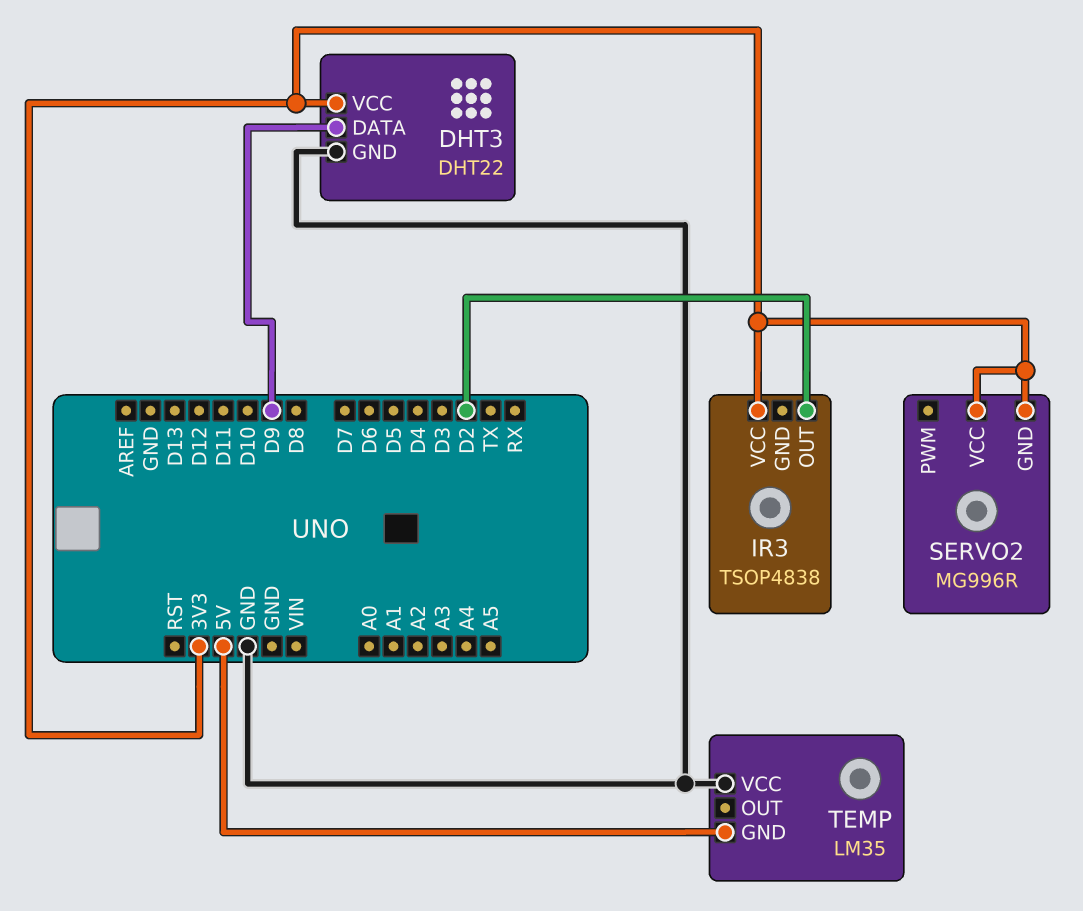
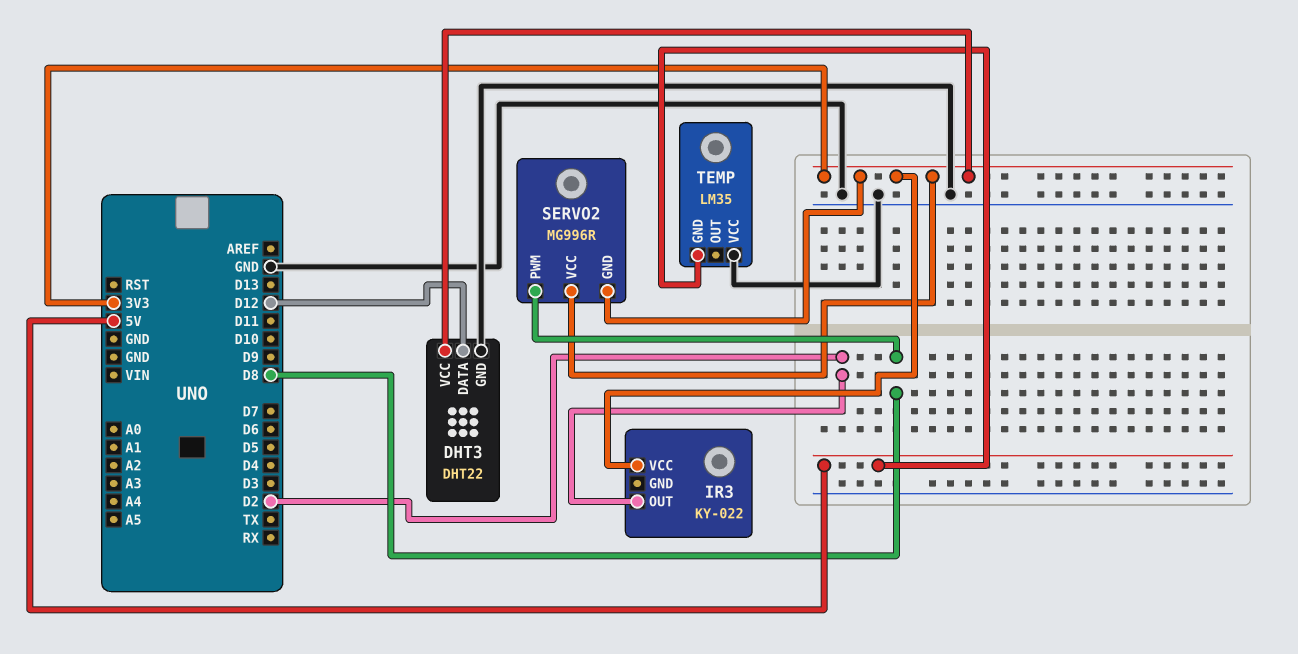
DHT3 pin DATA: D9 -> D12
IR3: TSOP4838 -> KY-022
SERVO2 pin PWM: none -> D8

